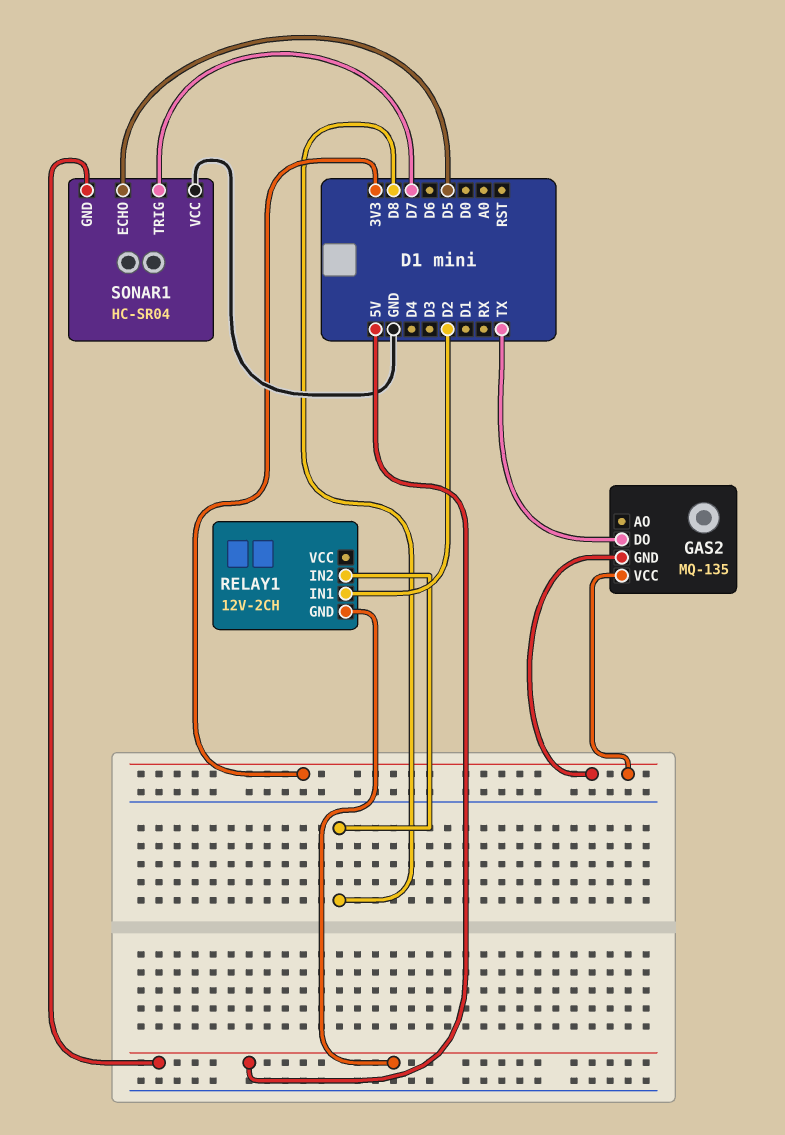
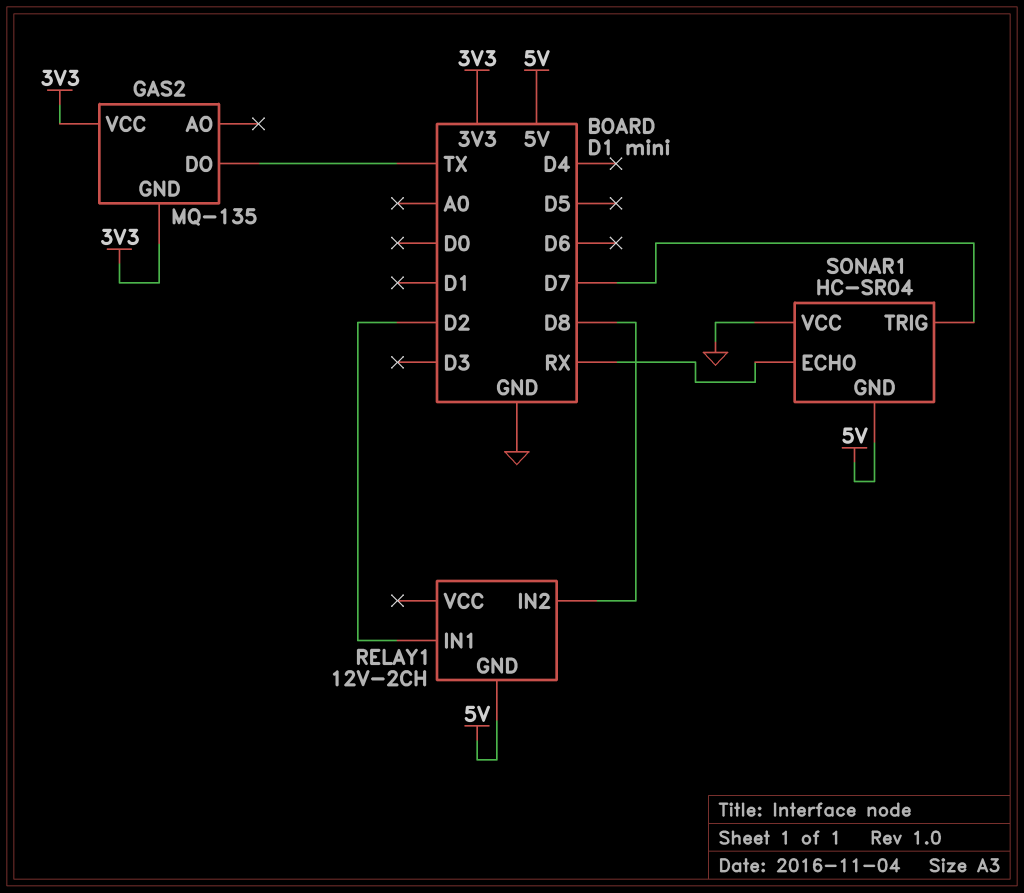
SONAR1 pin ECHO: D5 -> RX

